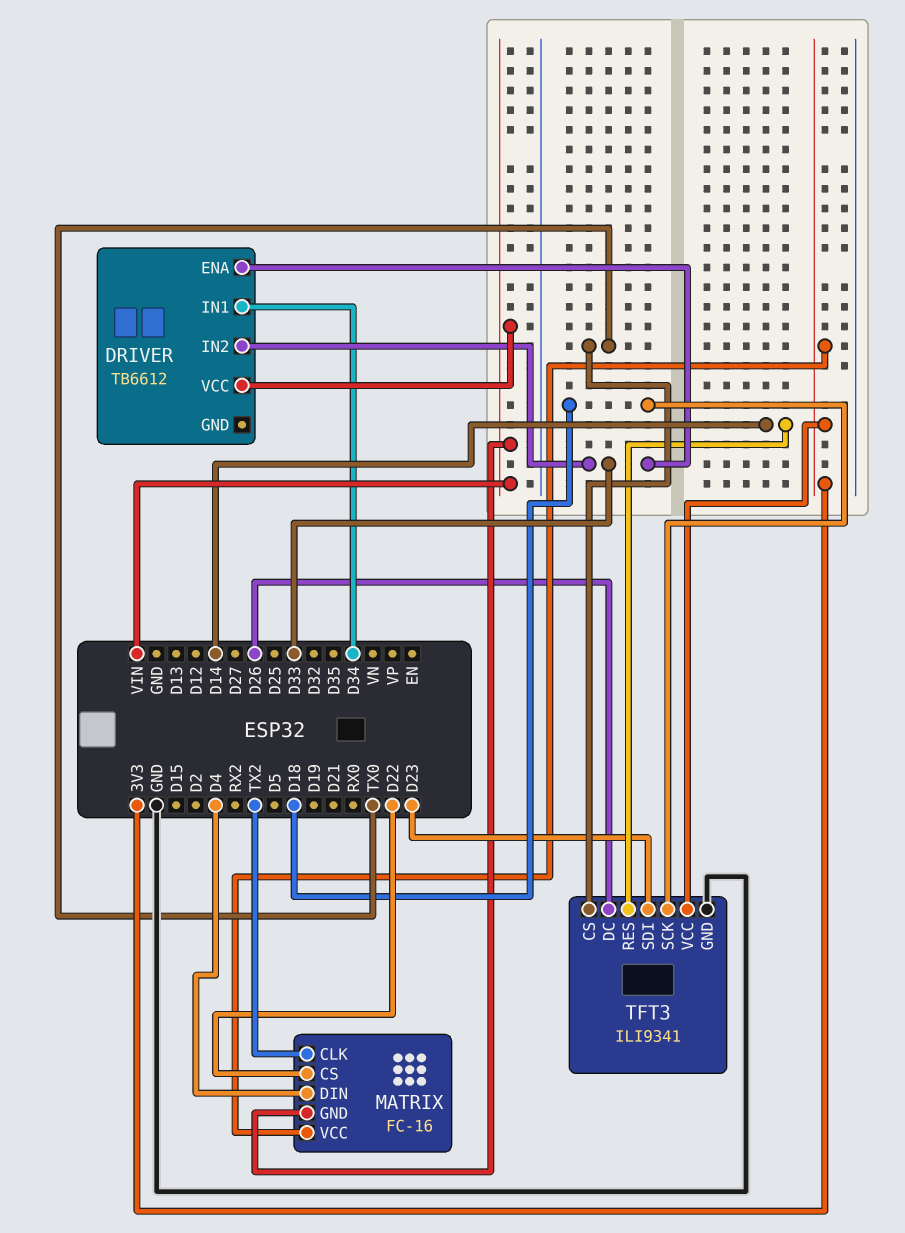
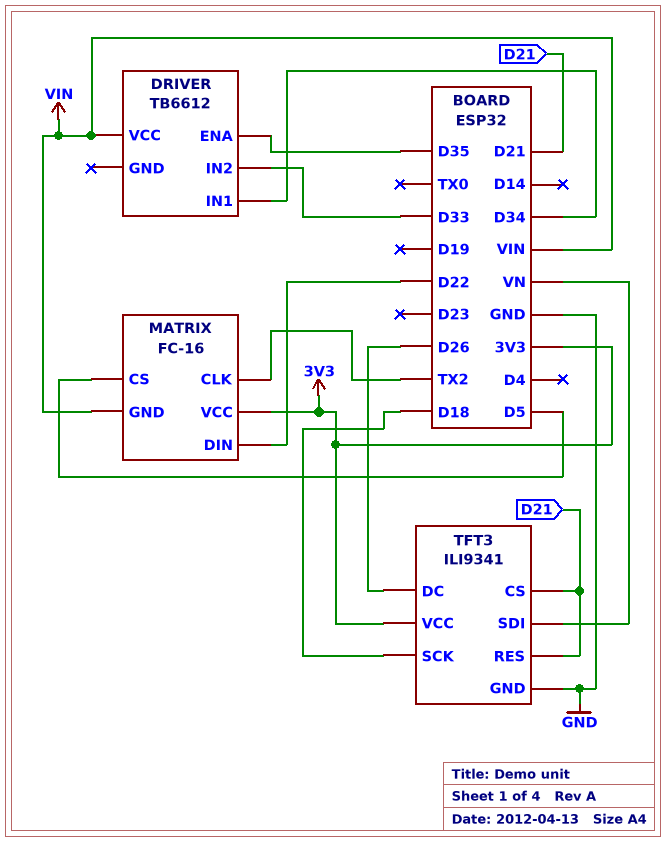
DRIVER pin ENA: D33 -> D35
MATRIX pin CS: D22 -> D5
MATRIX pin DIN: D4 -> D22
TFT3 pin CS: TX0 -> D21
TFT3 pin RES: D14 -> D21
TFT3 pin SDI: D23 -> VN

